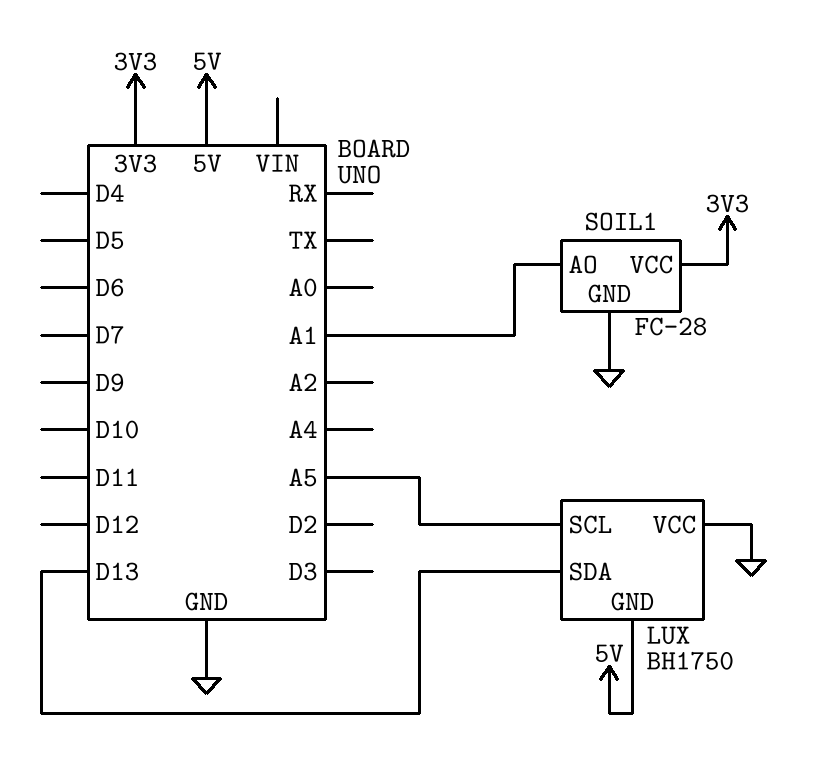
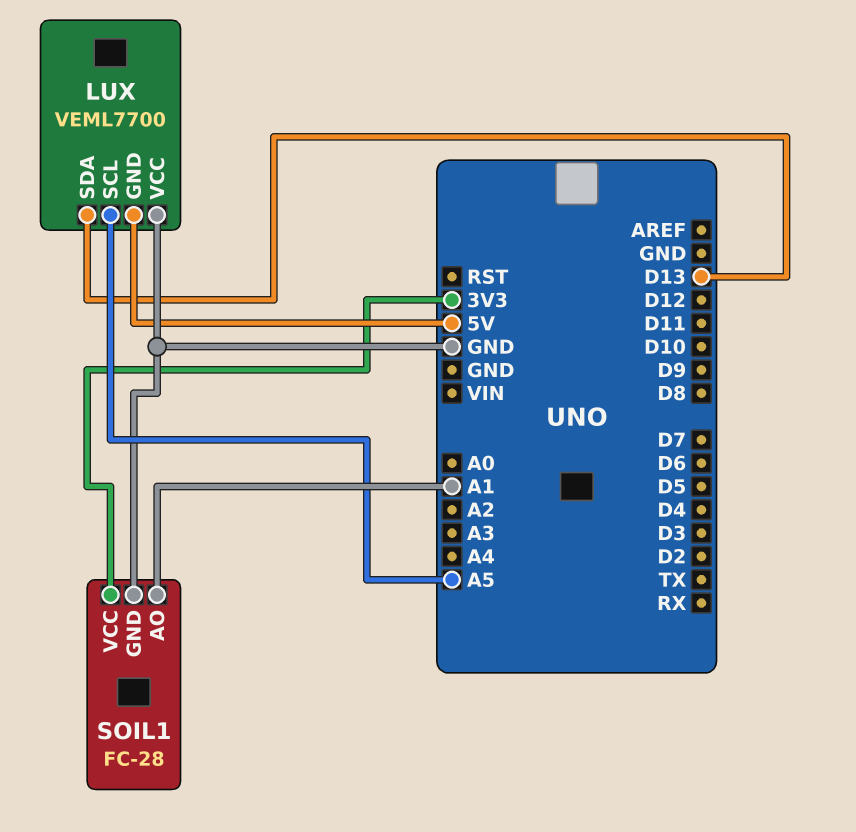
LUX: BH1750 -> VEML7700

